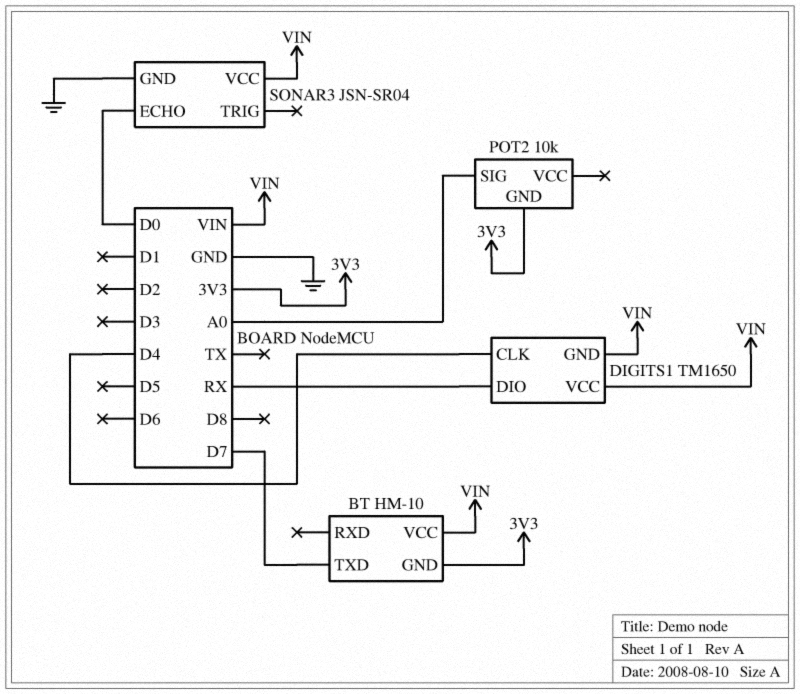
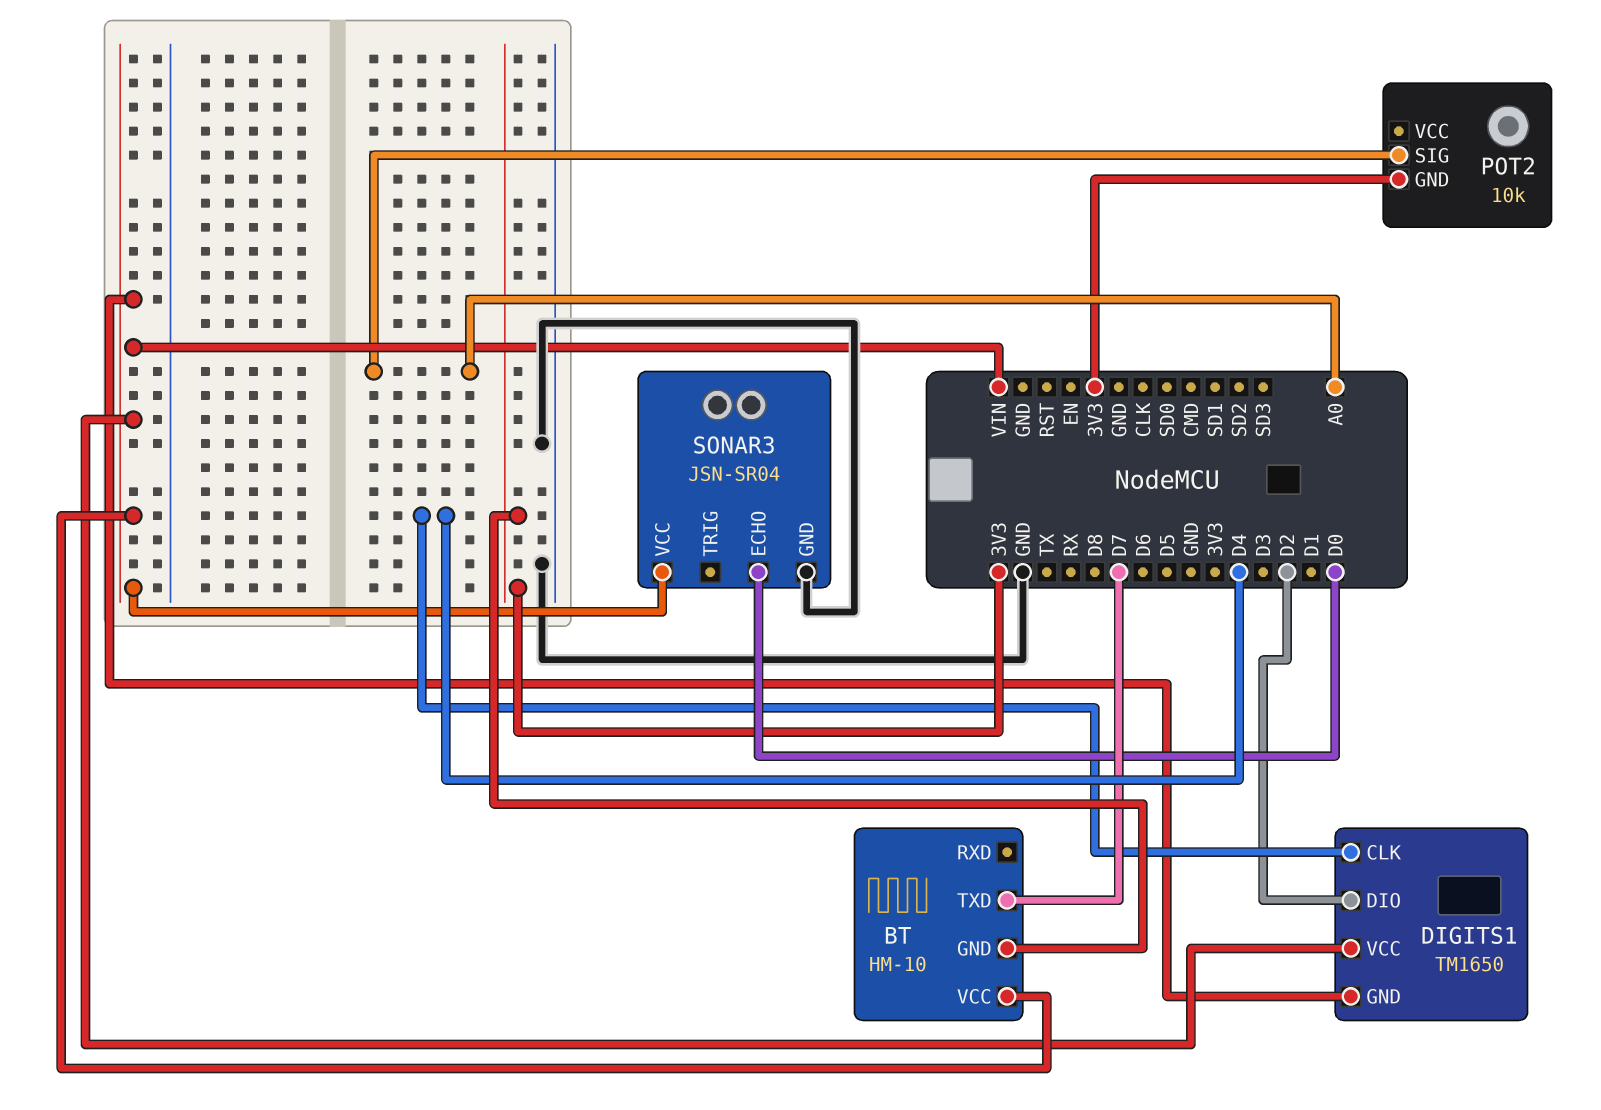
DIGITS1 pin DIO: RX -> D2

